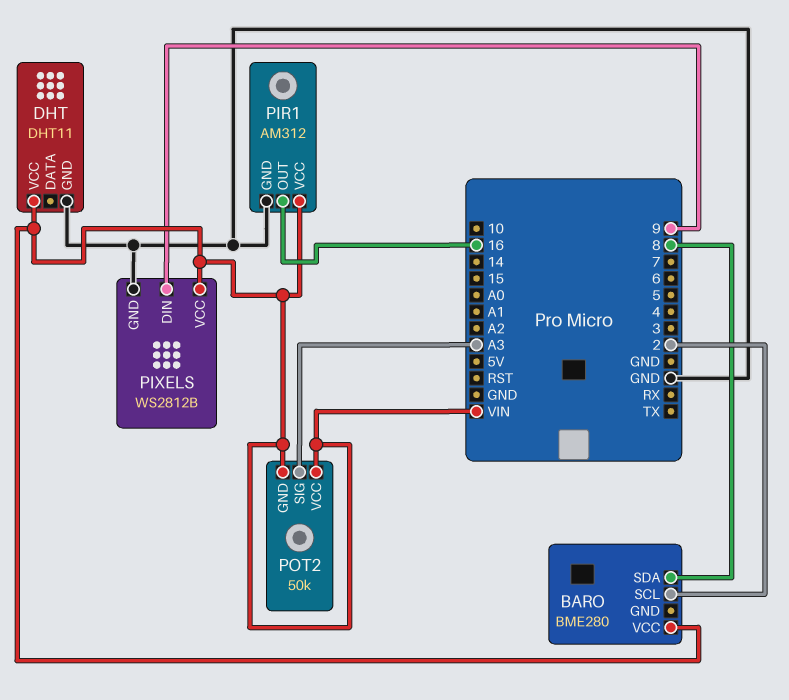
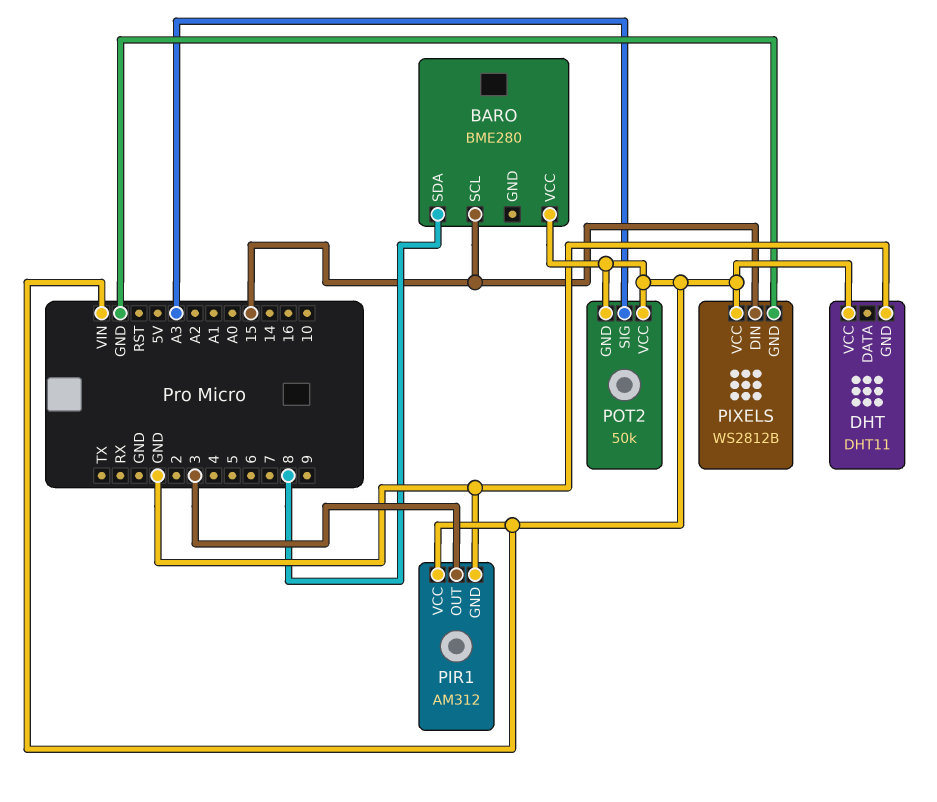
BARO pin SCL: 2 -> 15
PIR1 pin OUT: 16 -> 3
PIXELS pin DIN: 9 -> 15

